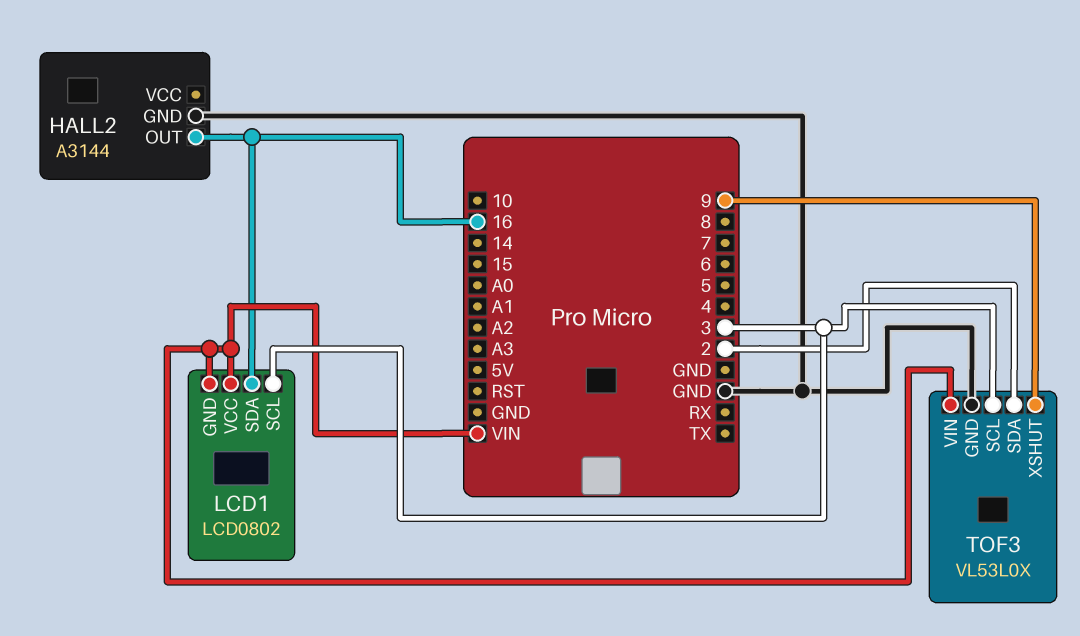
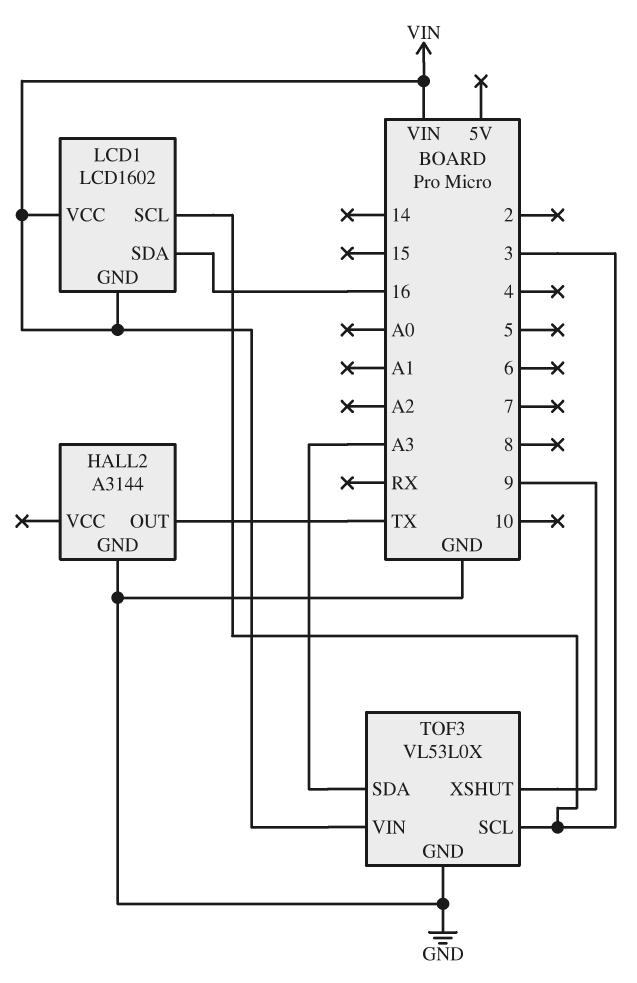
HALL2 pin OUT: 16 -> TX
LCD1: LCD0802 -> LCD1602
TOF3 pin SDA: 2 -> A3

